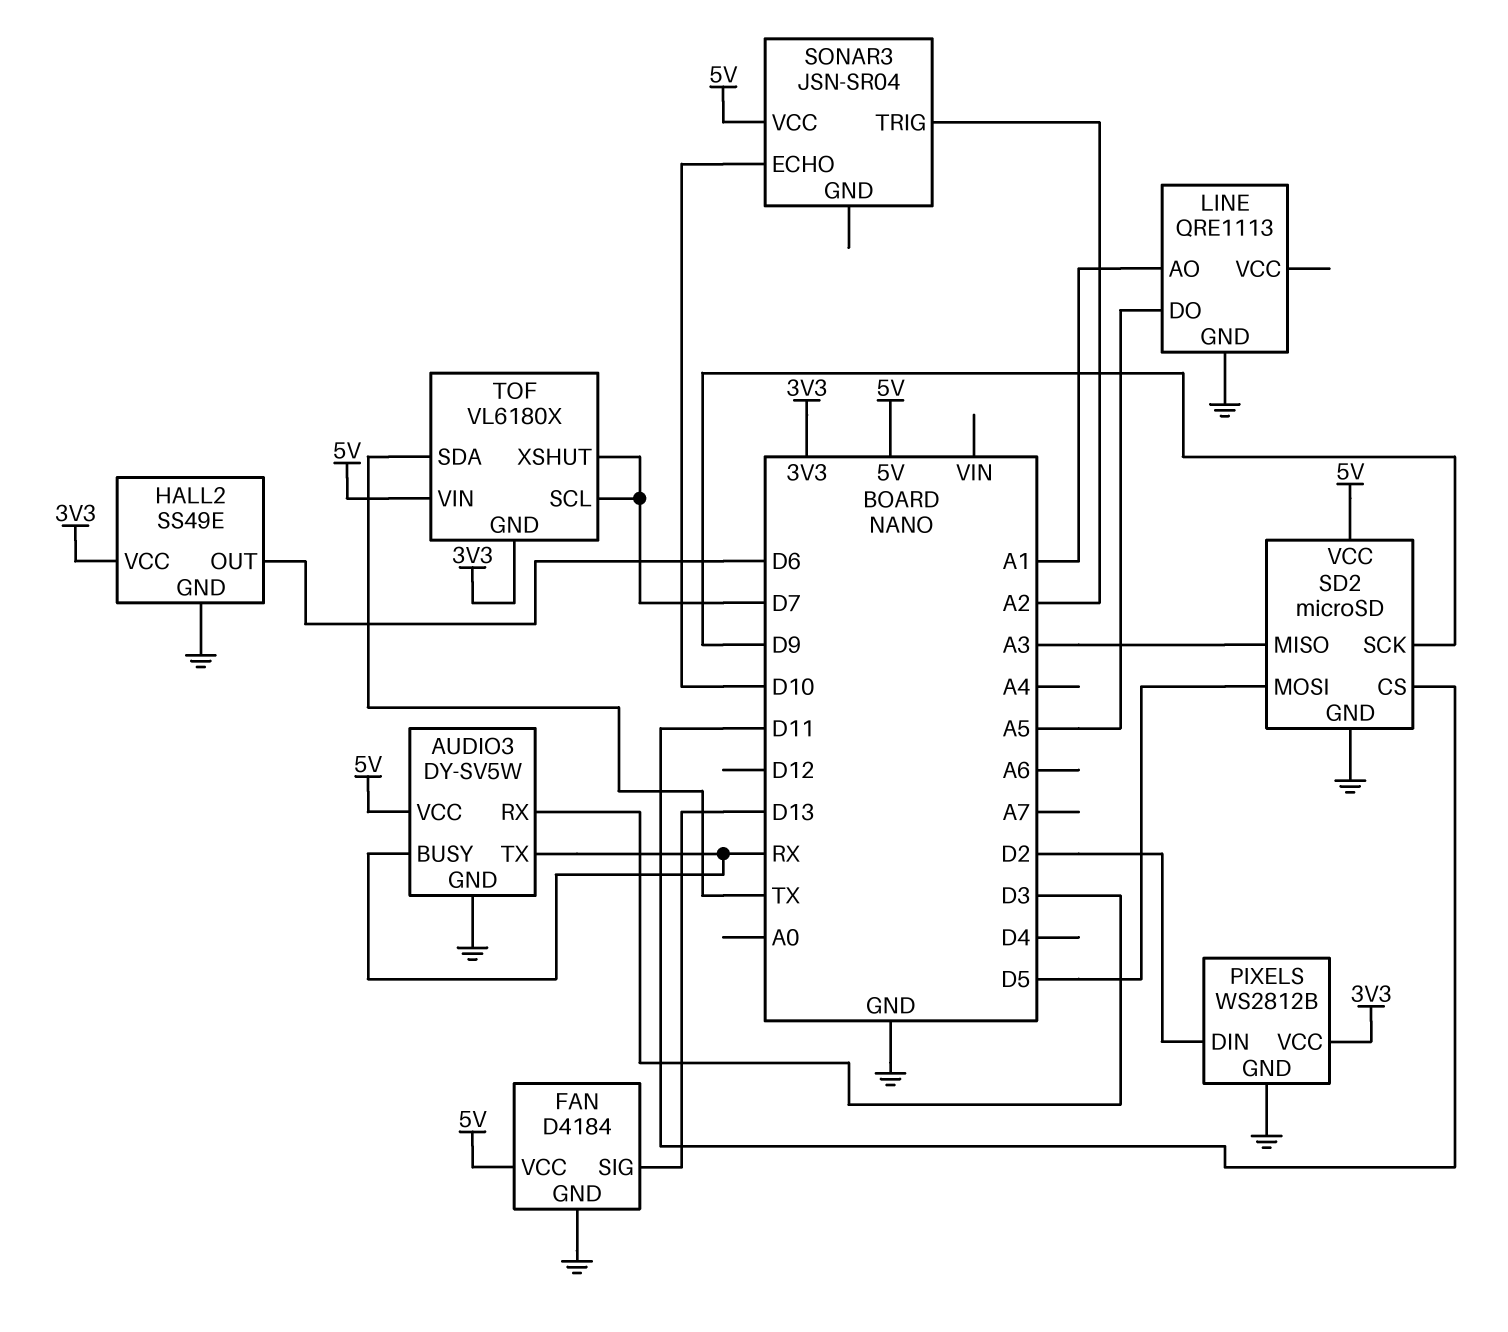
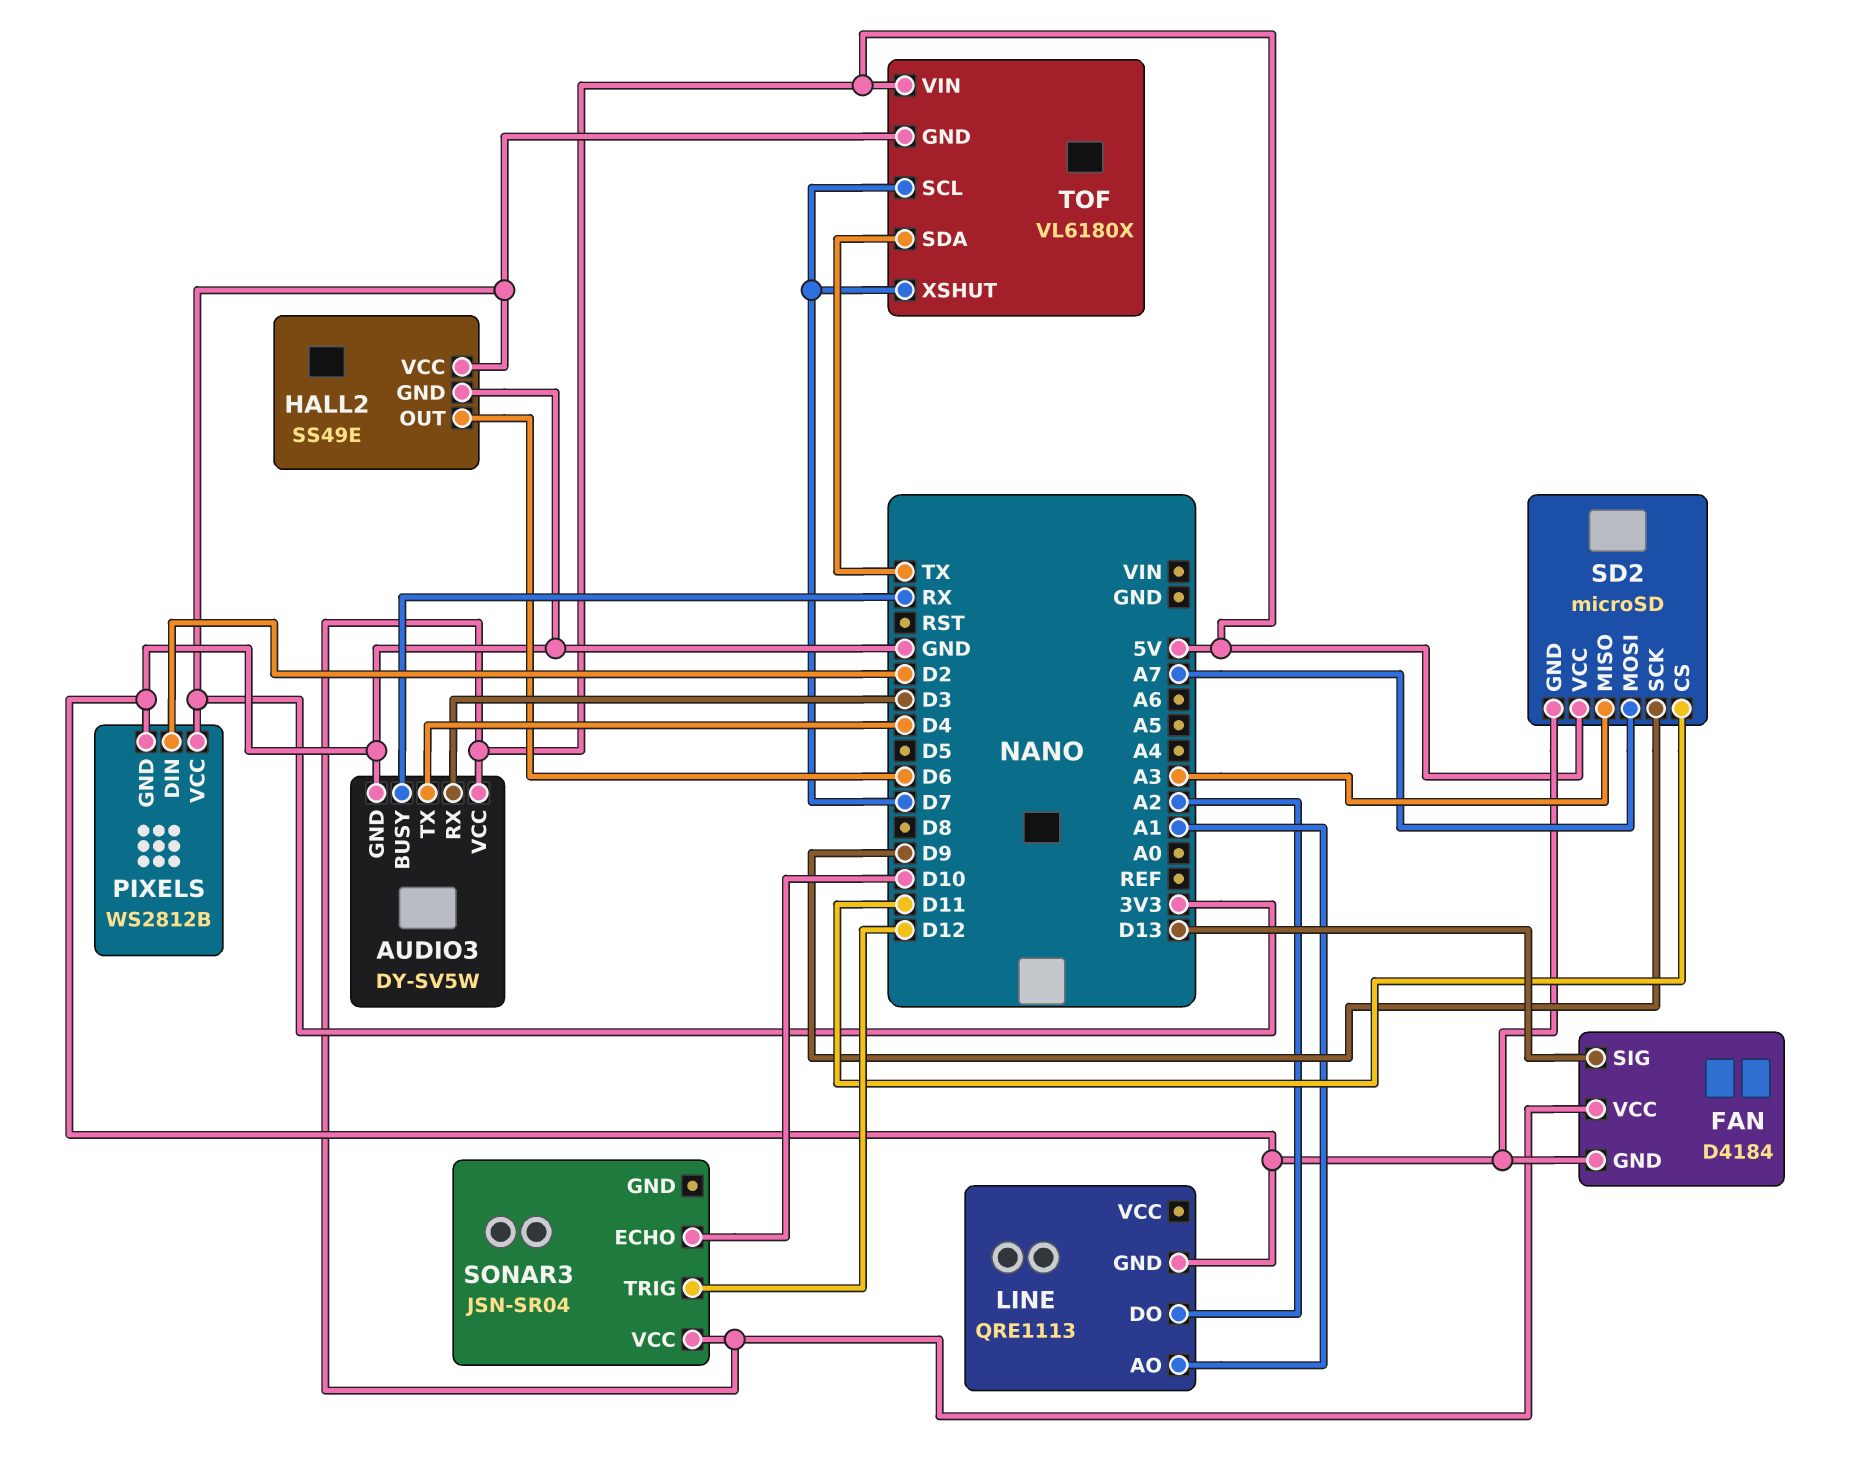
AUDIO3 pin TX: RX -> D4
LINE pin DO: A5 -> A2
SD2 pin MOSI: D5 -> A7
SONAR3 pin TRIG: A2 -> D12

